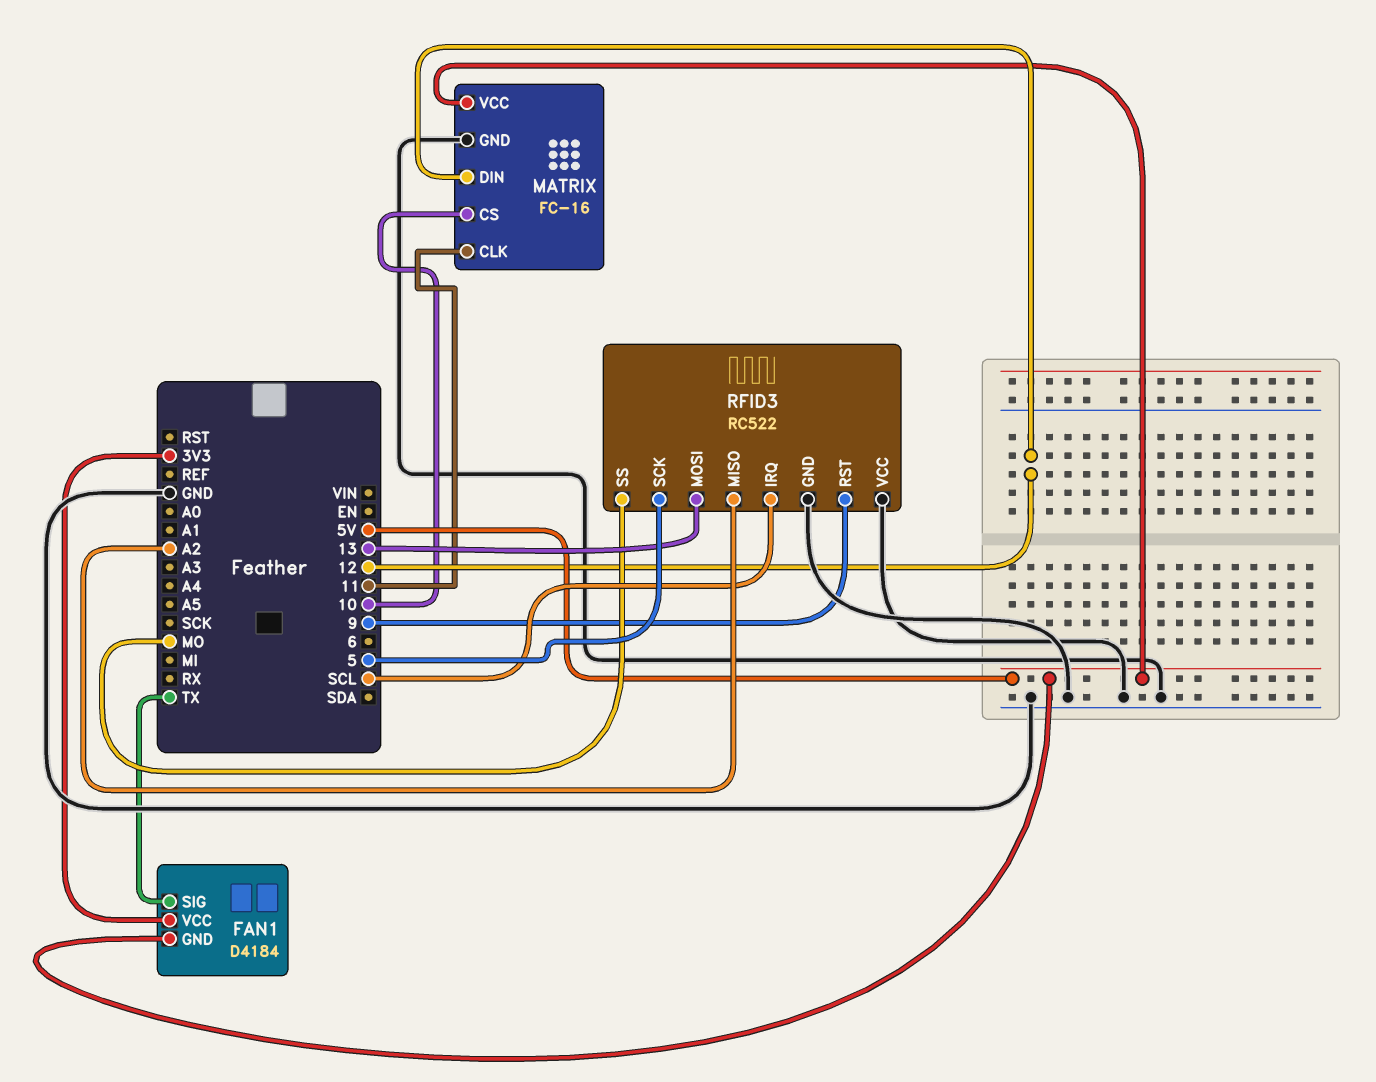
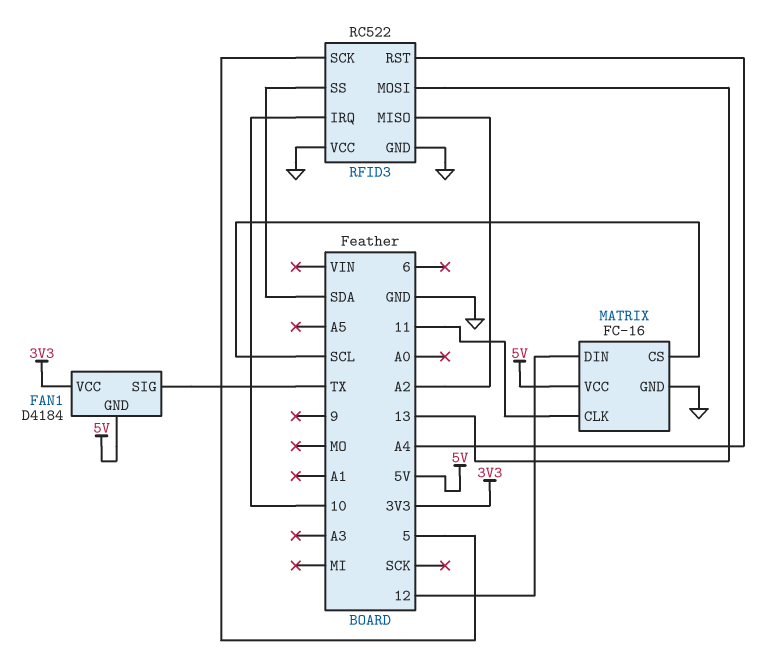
MATRIX pin CS: 10 -> SCL
RFID3 pin IRQ: SCL -> 10
RFID3 pin RST: 9 -> A4
RFID3 pin SS: MO -> SDA

